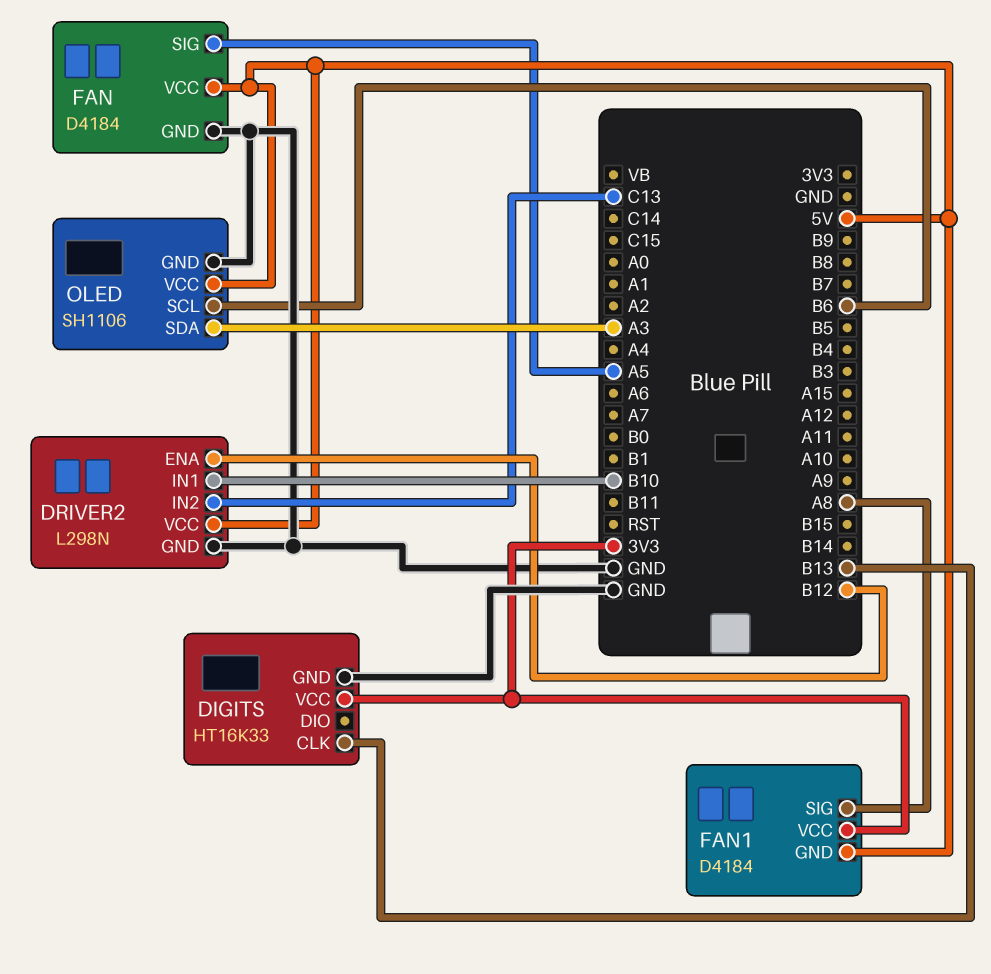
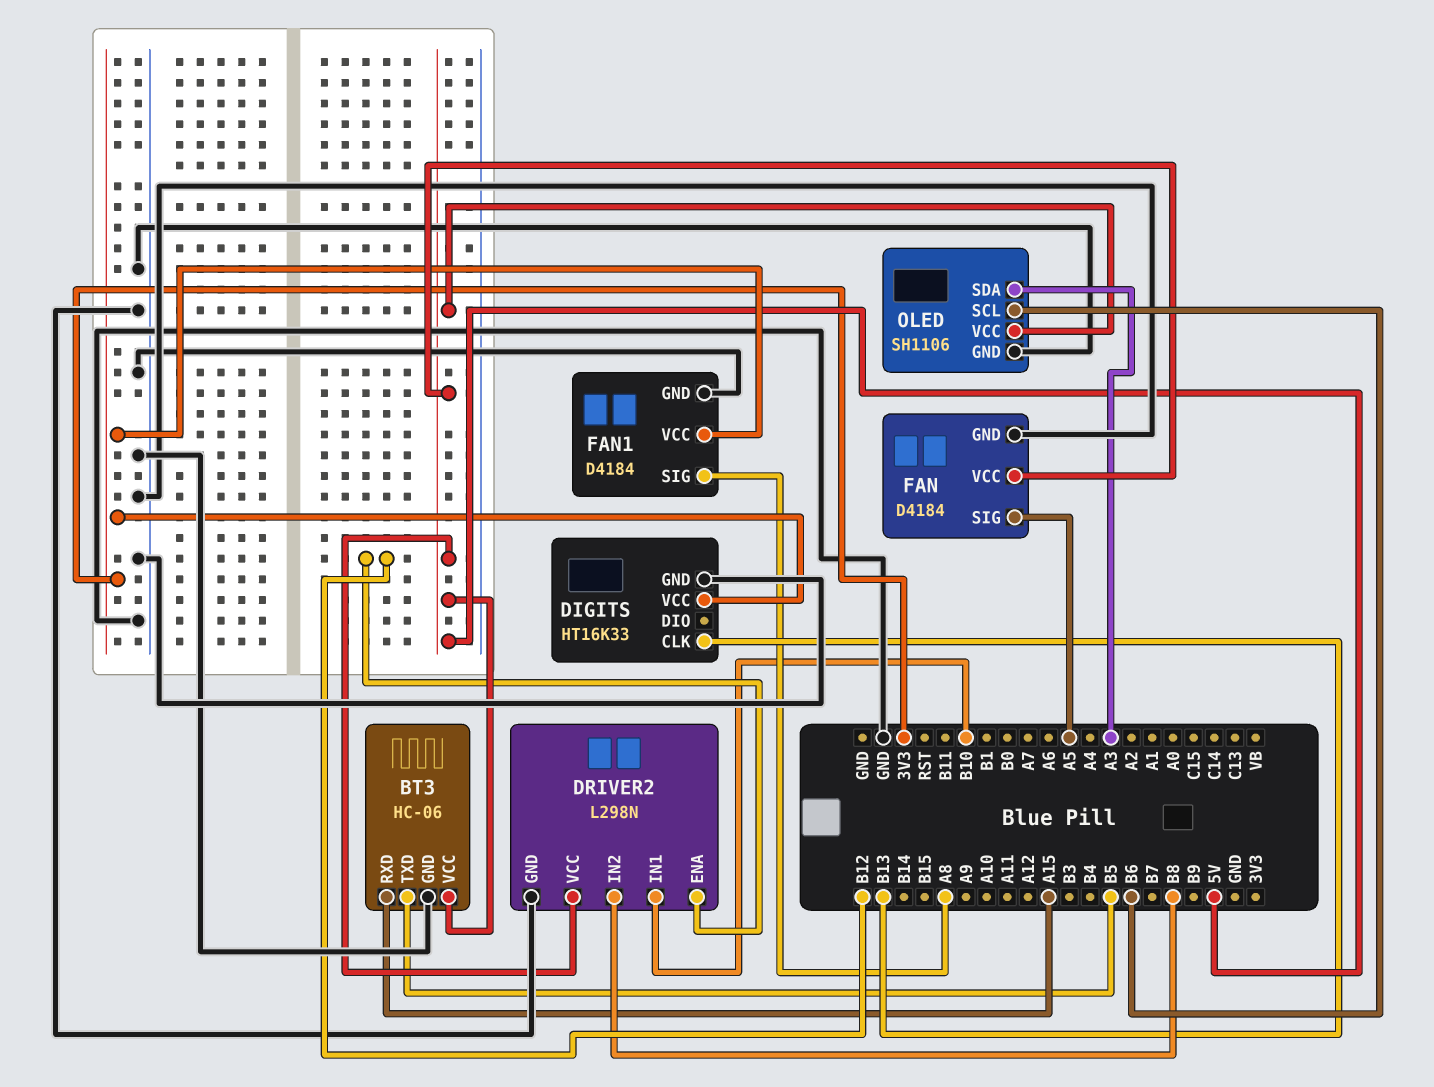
BT3: none -> HC-06
BT3 pin GND: none -> GND
BT3 pin RXD: none -> A15
BT3 pin TXD: none -> B5
BT3 pin VCC: none -> 5V
DRIVER2 pin IN2: C13 -> B8
FAN1 pin GND: 5V -> GND

